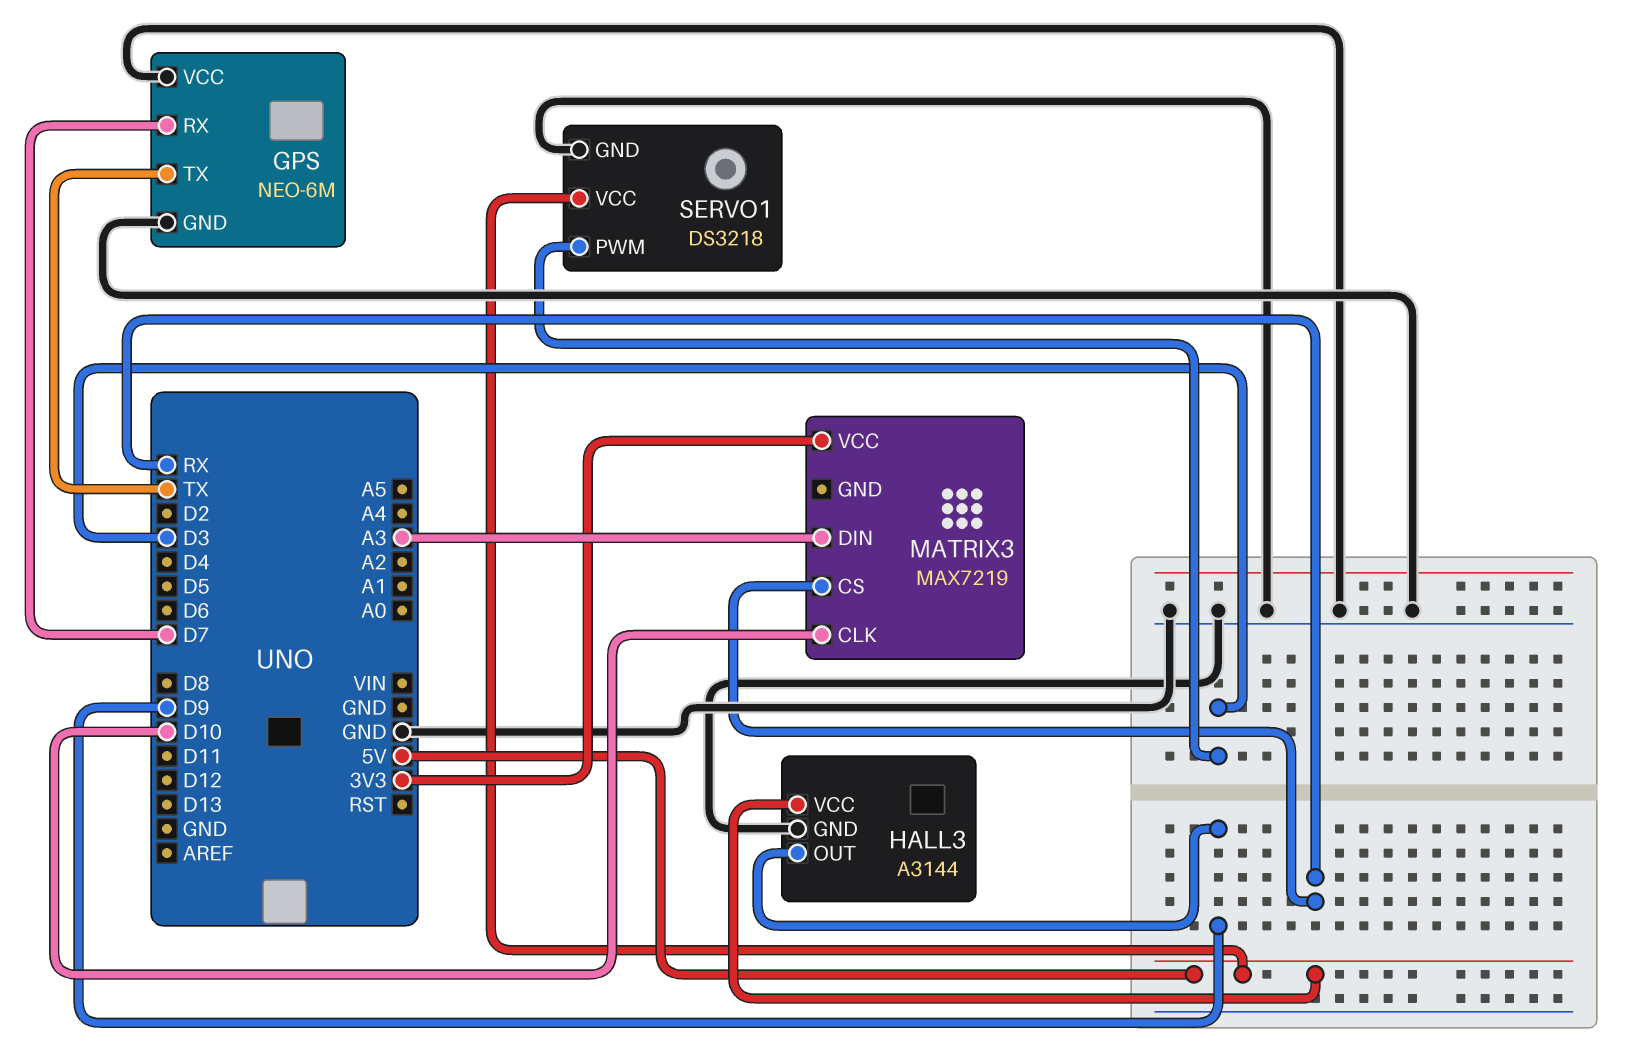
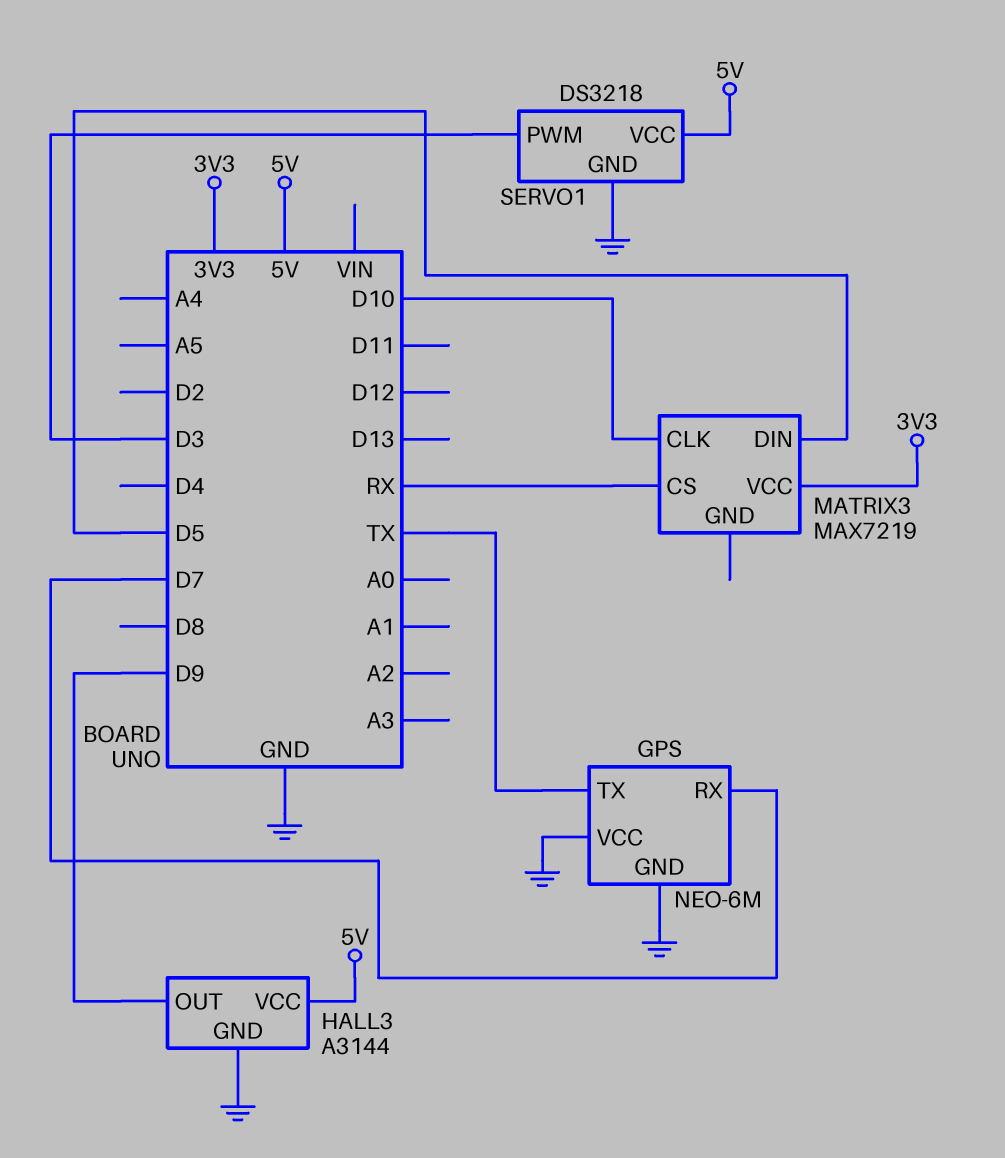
MATRIX3 pin DIN: A3 -> D5

